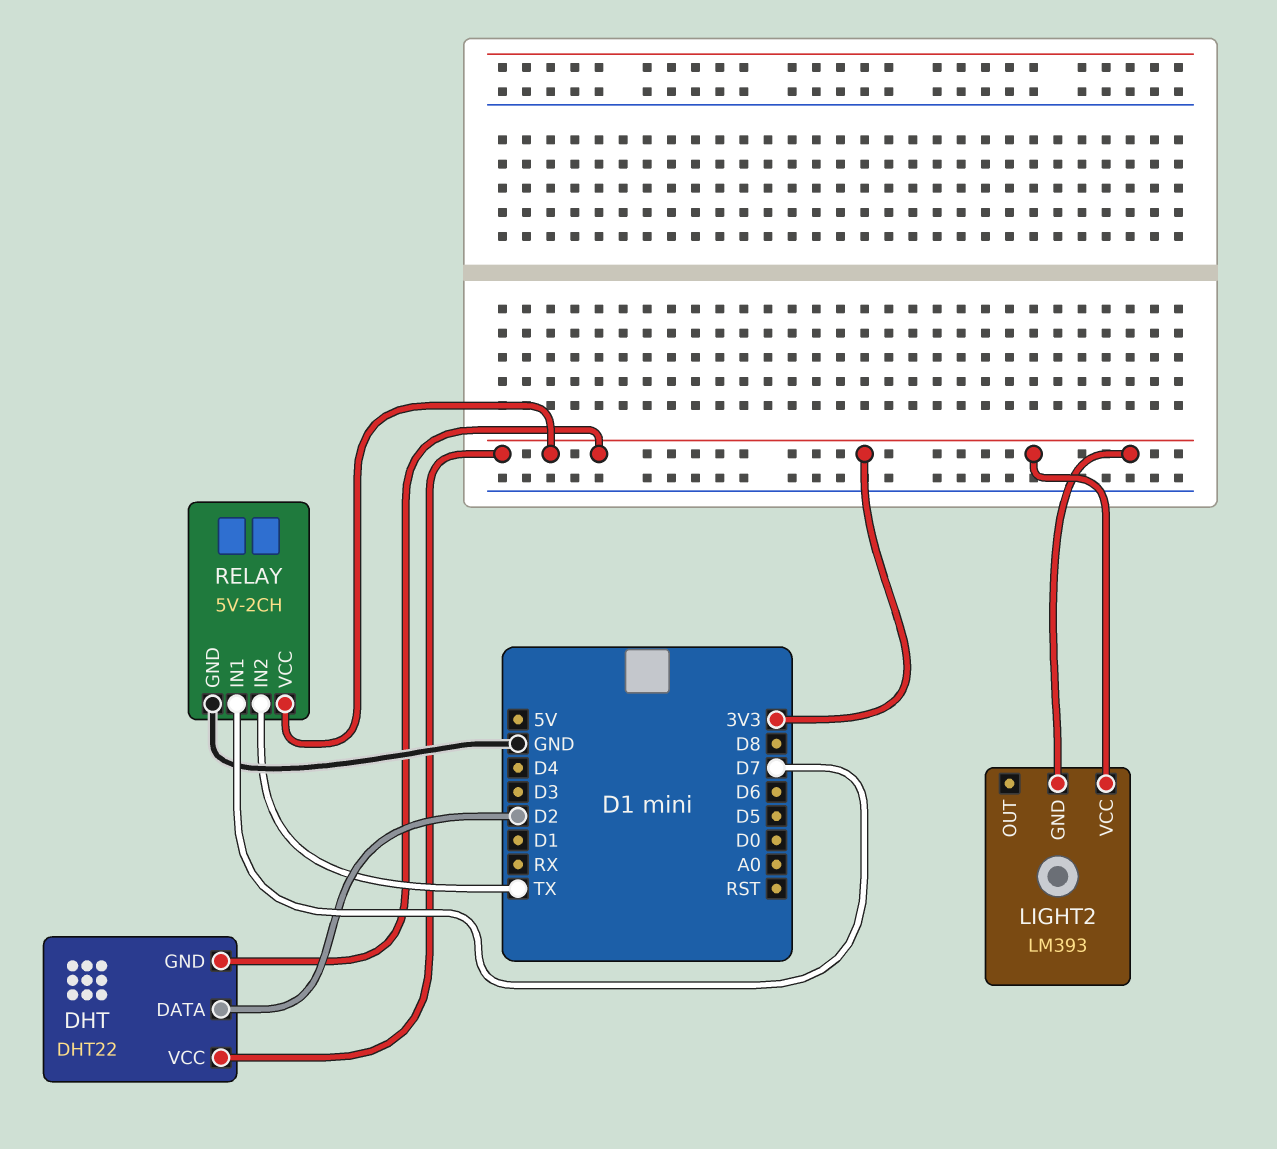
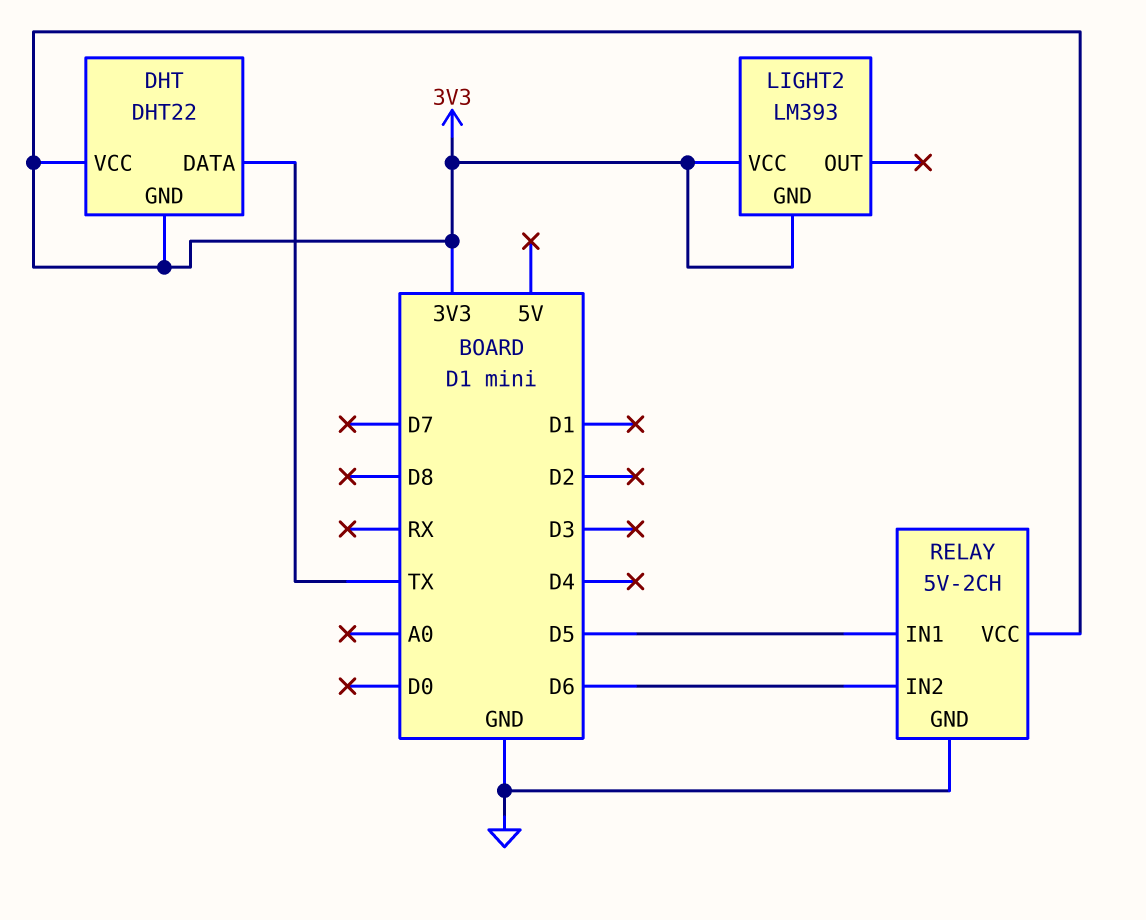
DHT pin DATA: D2 -> TX
RELAY pin IN1: D7 -> D5
RELAY pin IN2: TX -> D6

